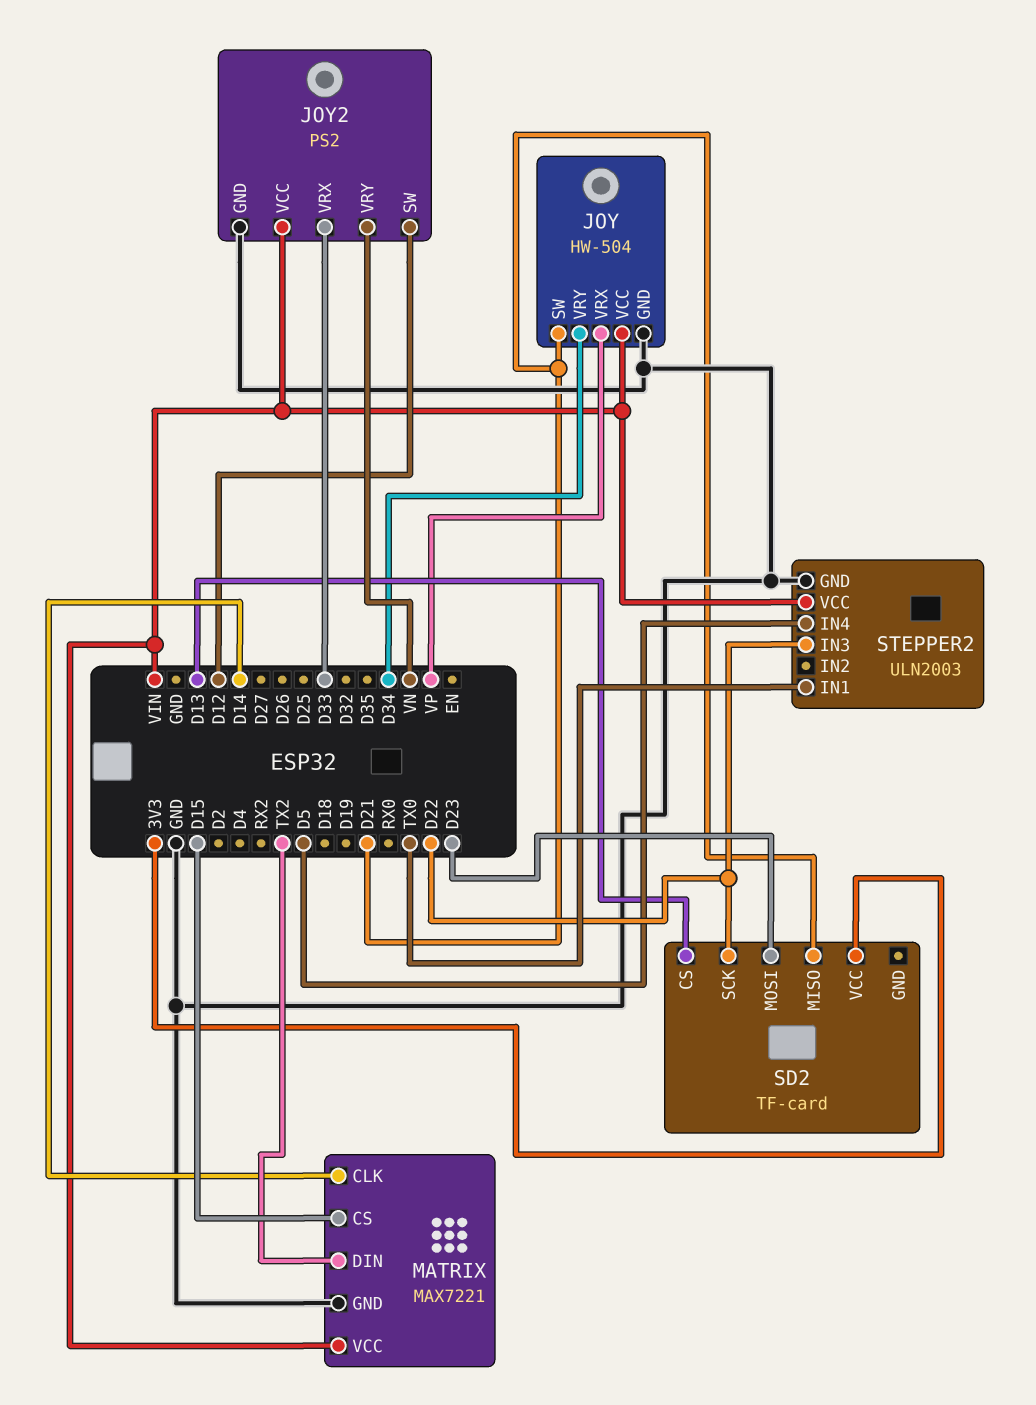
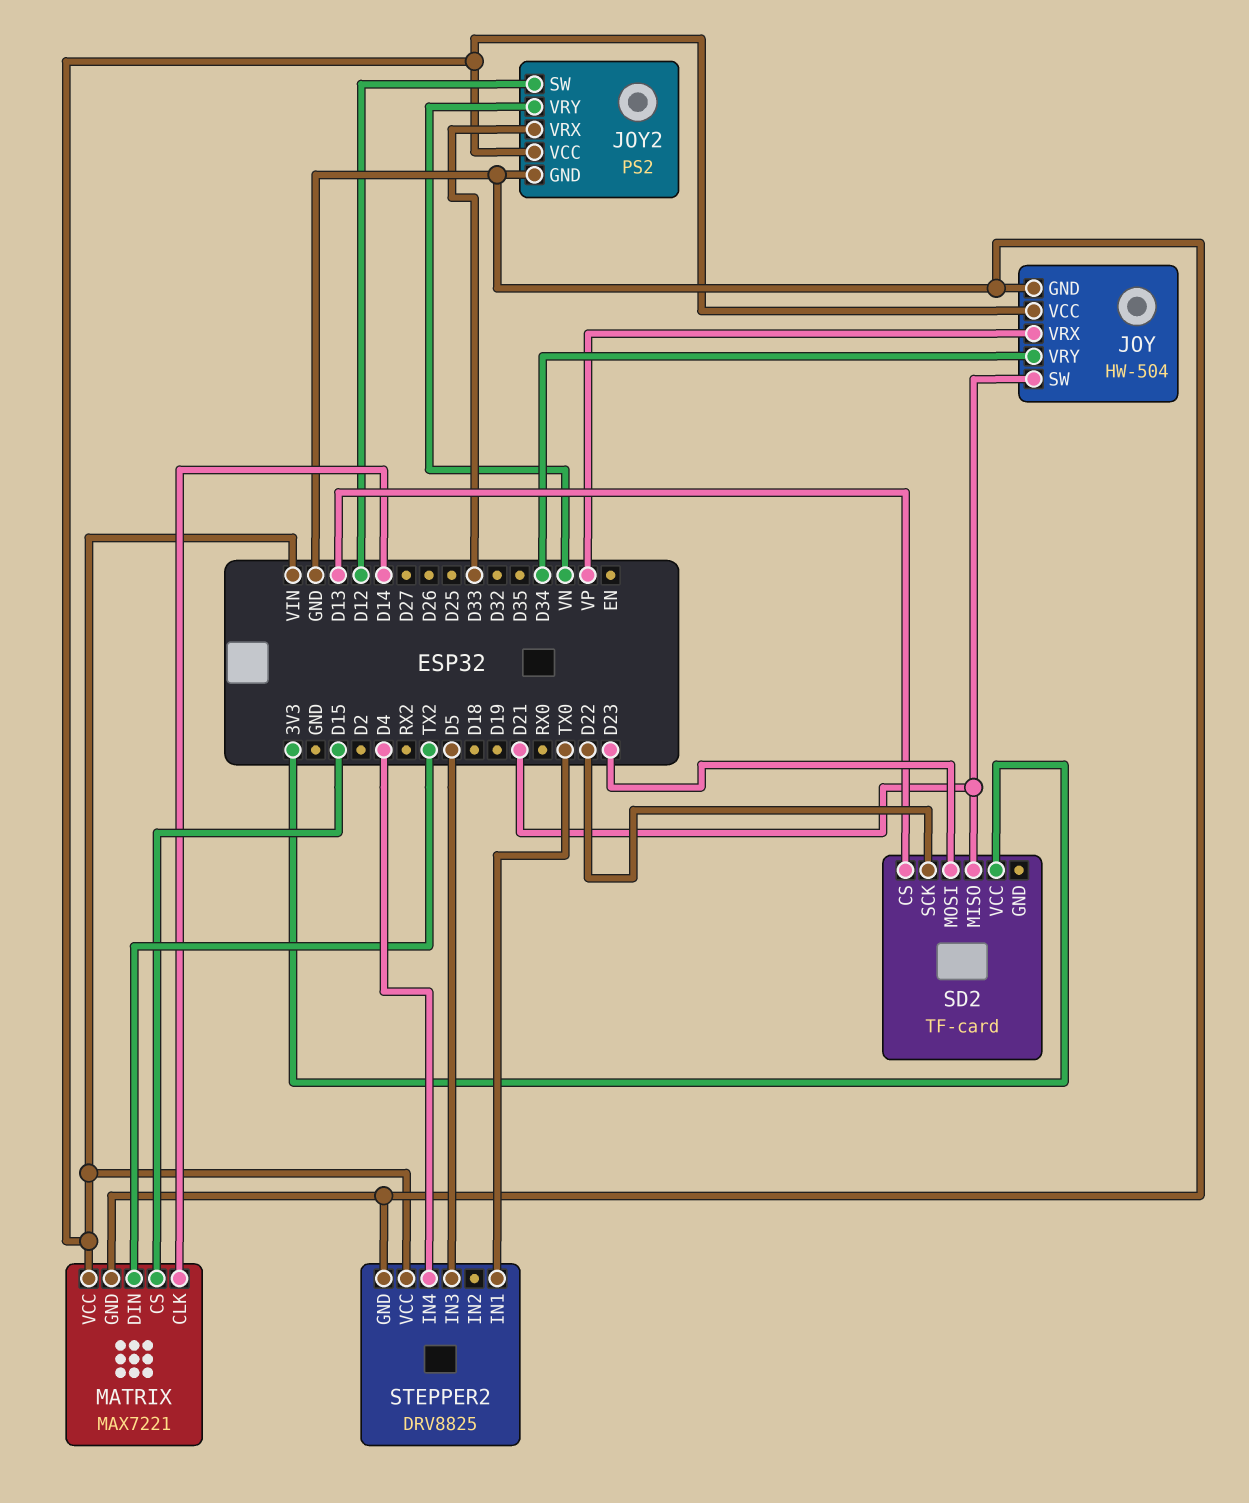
STEPPER2: ULN2003 -> DRV8825
STEPPER2 pin IN3: D22 -> D5
STEPPER2 pin IN4: D5 -> D4

